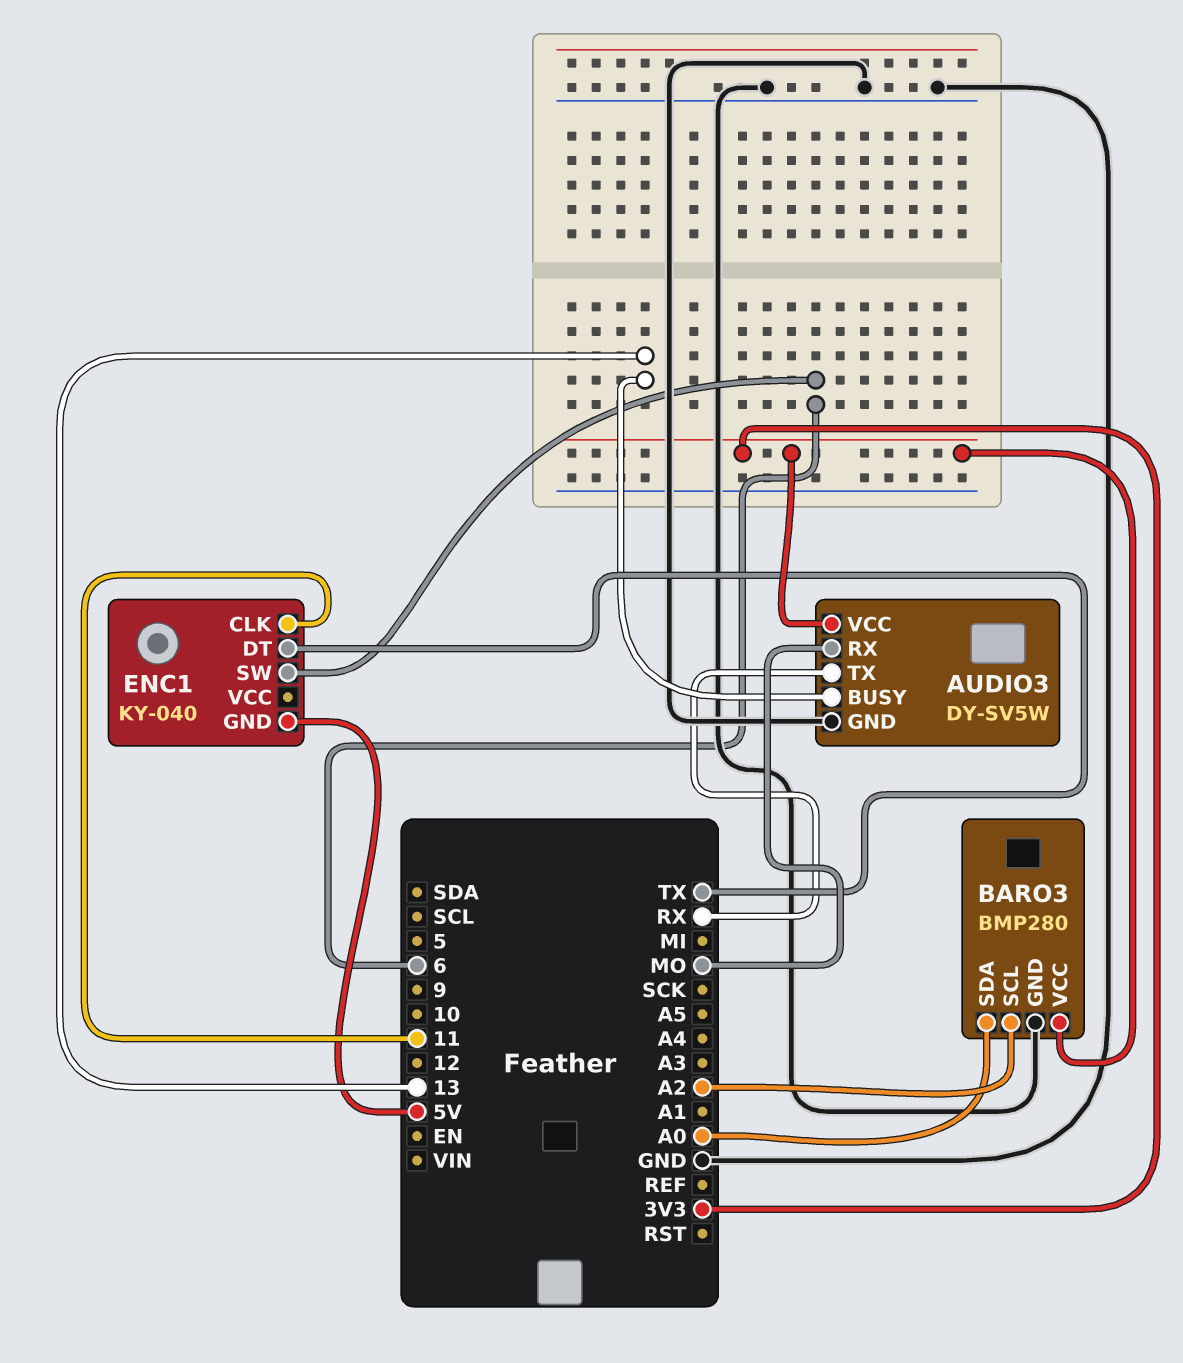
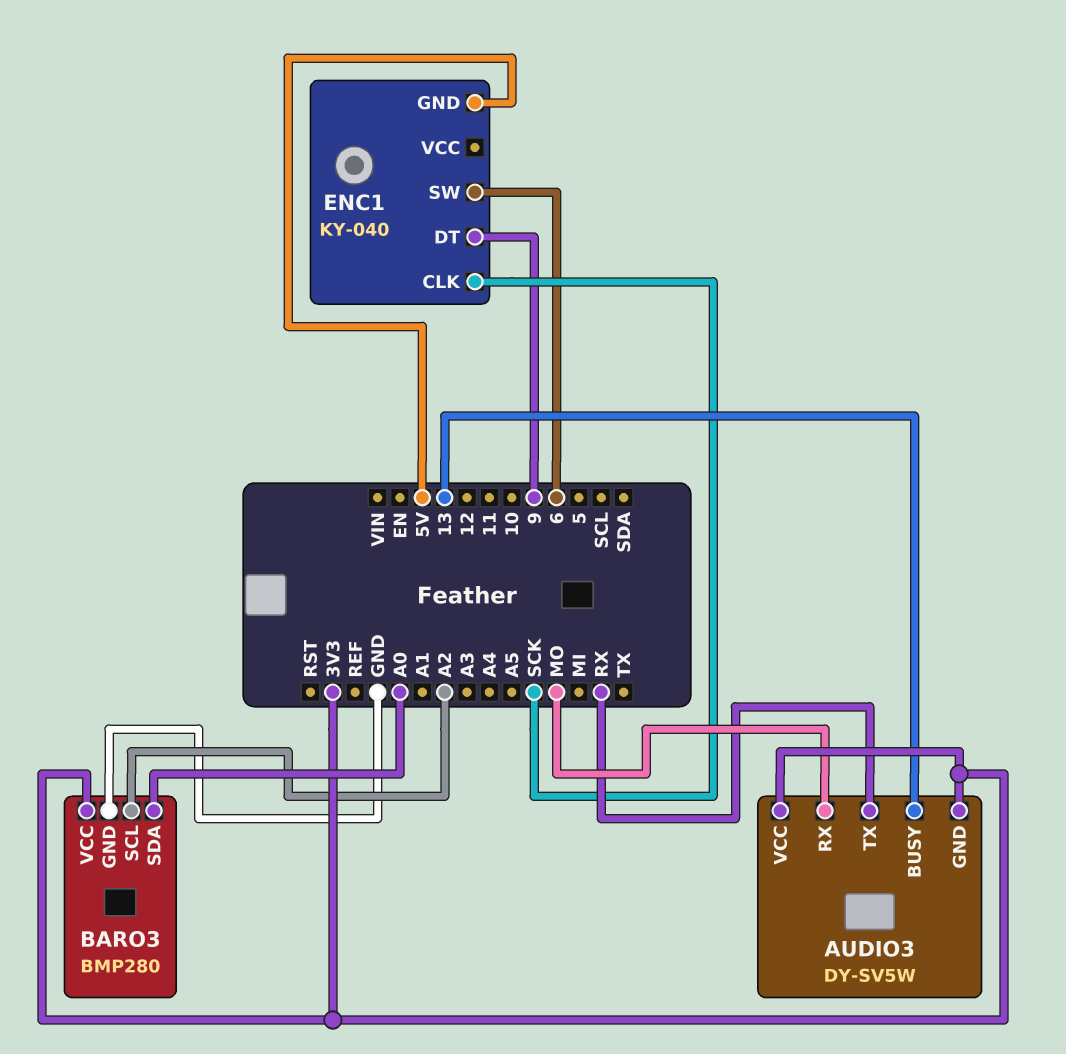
AUDIO3 pin GND: GND -> 3V3
ENC1 pin CLK: 11 -> SCK
ENC1 pin DT: TX -> 9

